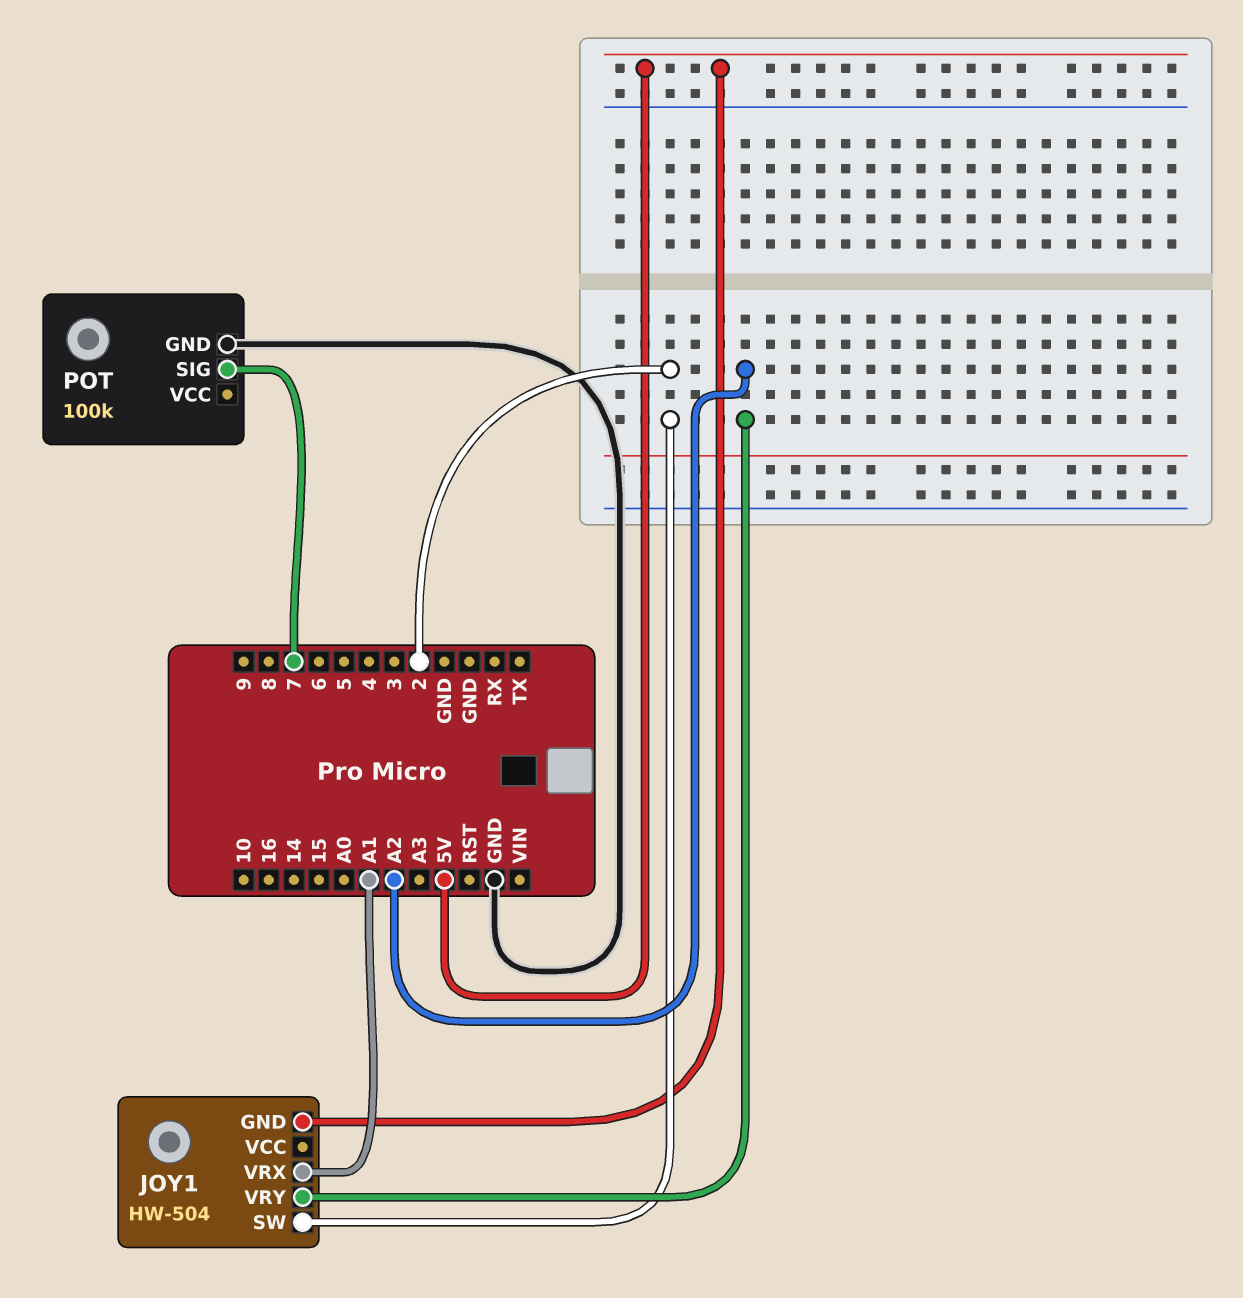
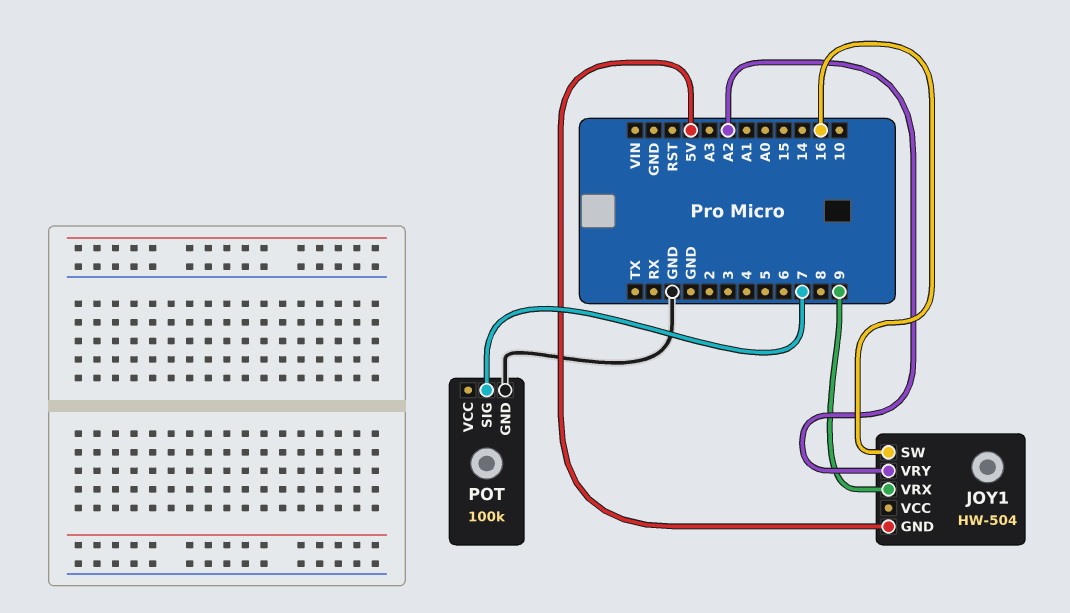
JOY1 pin SW: 2 -> 16
JOY1 pin VRX: A1 -> 9

